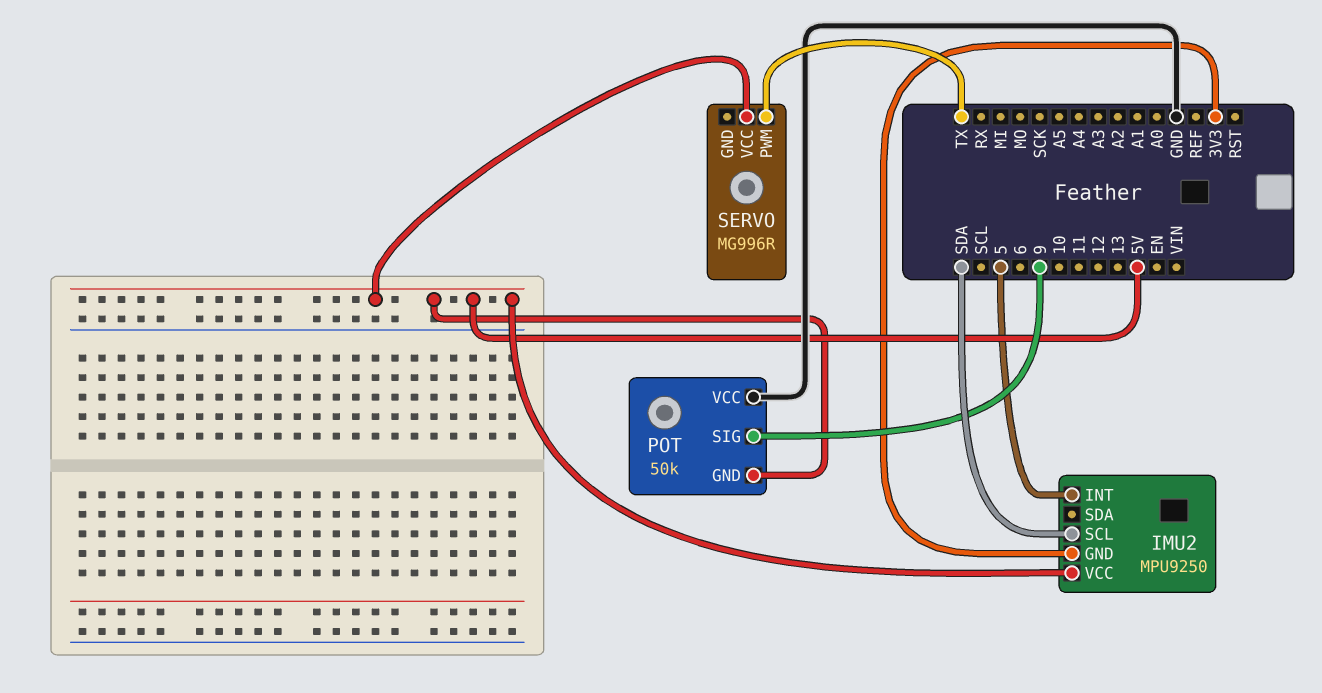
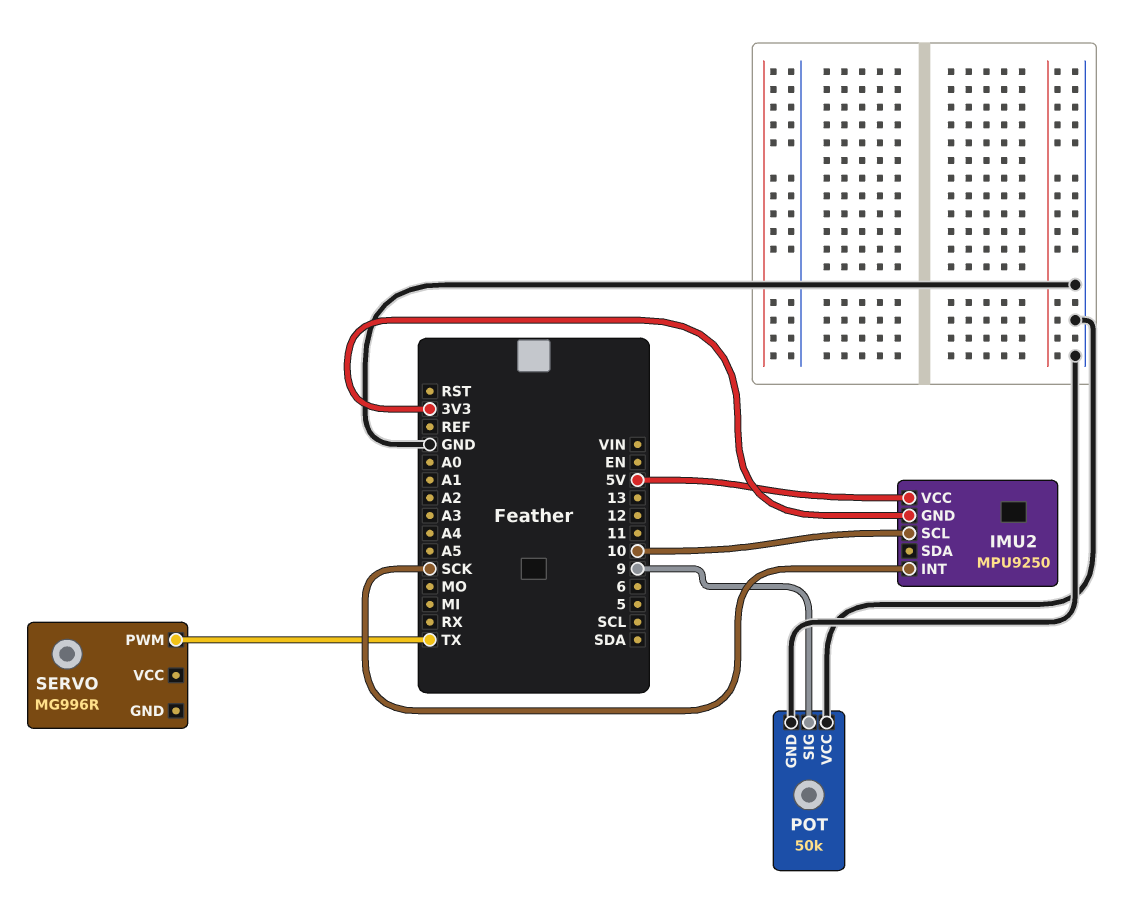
IMU2 pin INT: 5 -> SCK
IMU2 pin SCL: SDA -> 10
POT pin GND: 5V -> GND
SERVO pin VCC: 5V -> none

